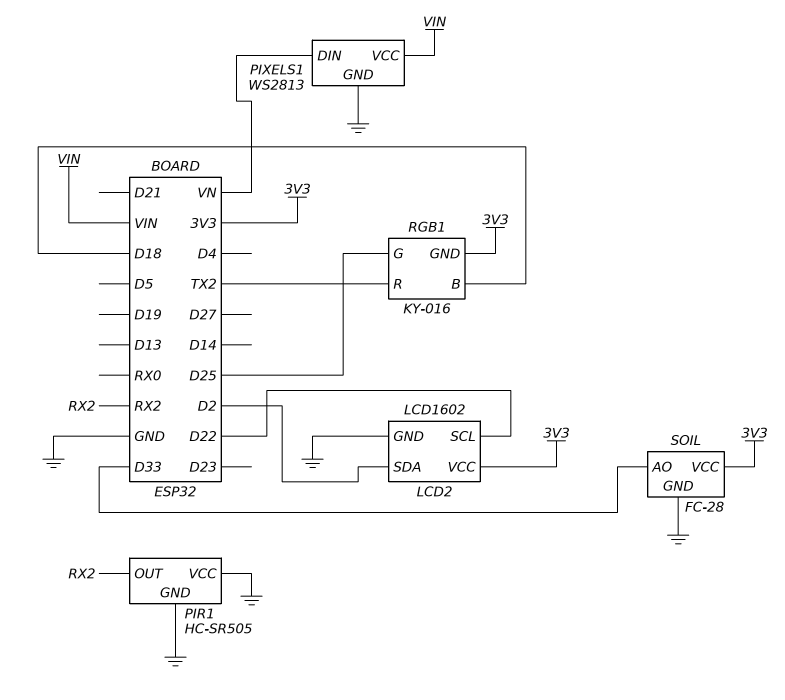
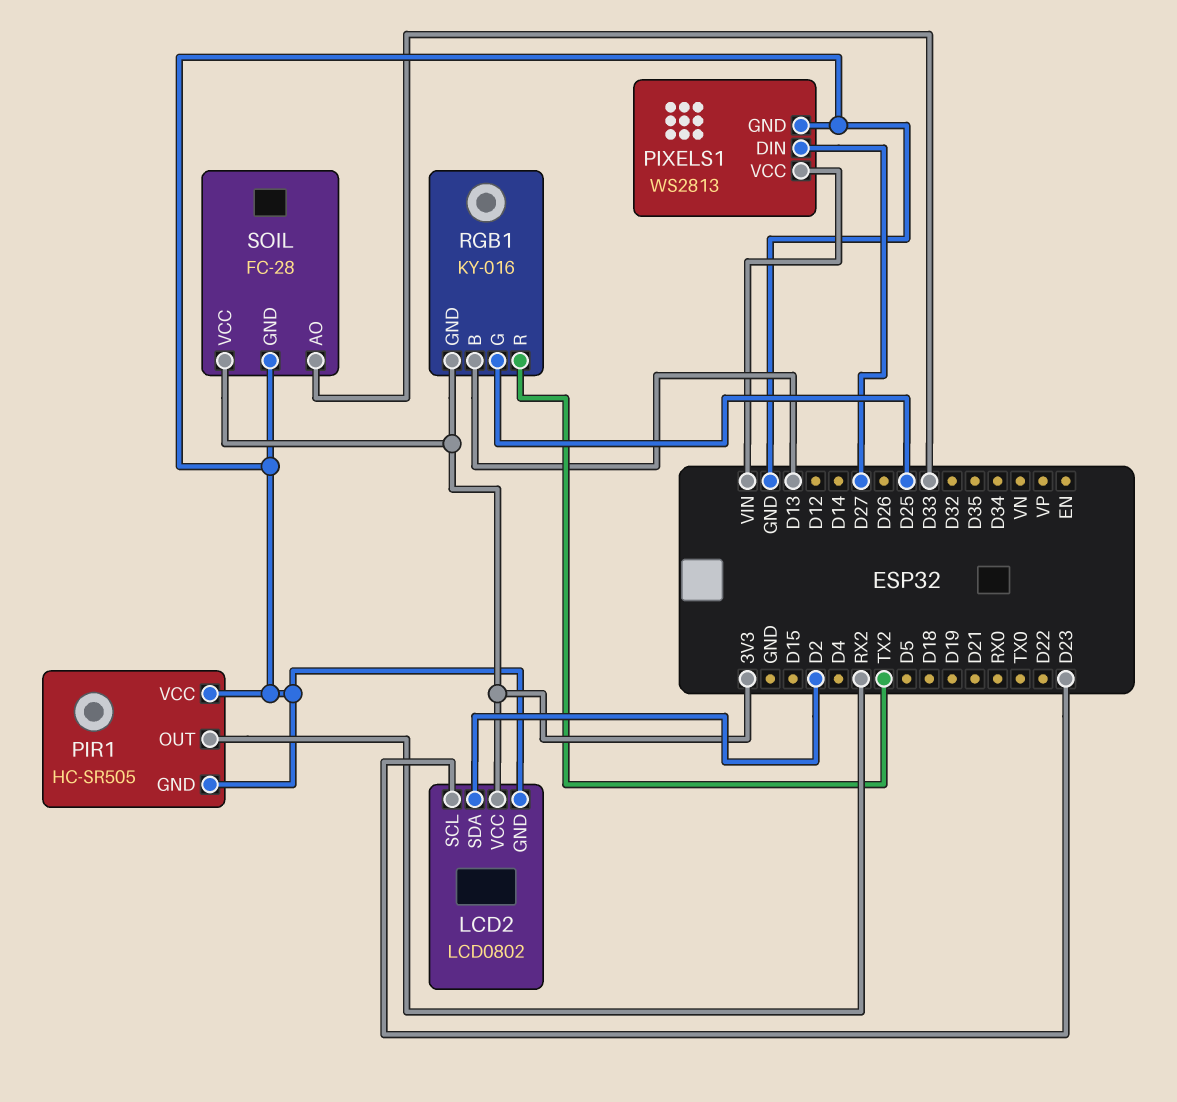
LCD2: LCD1602 -> LCD0802
LCD2 pin SCL: D22 -> D23
PIXELS1 pin DIN: VN -> D27
RGB1 pin B: D18 -> D13

